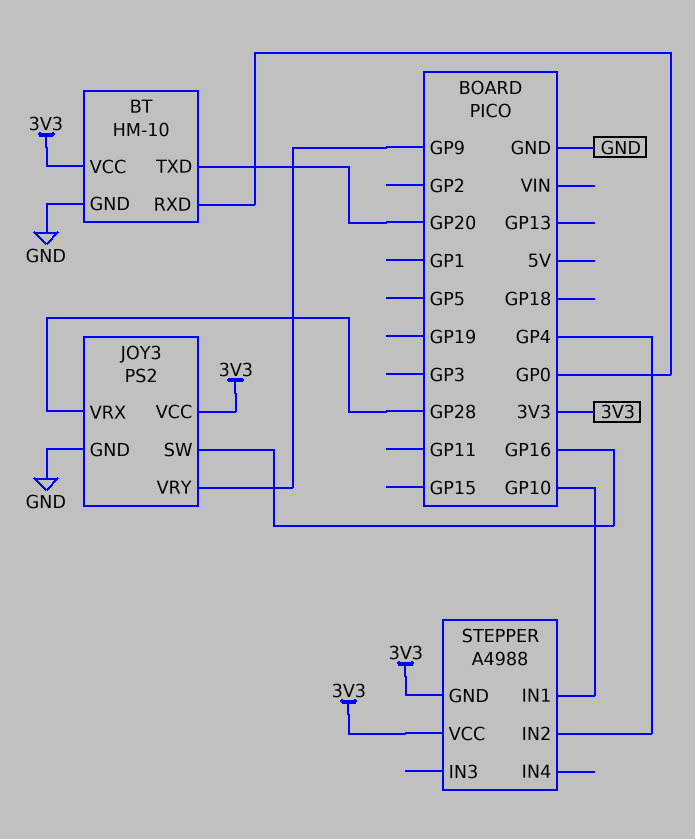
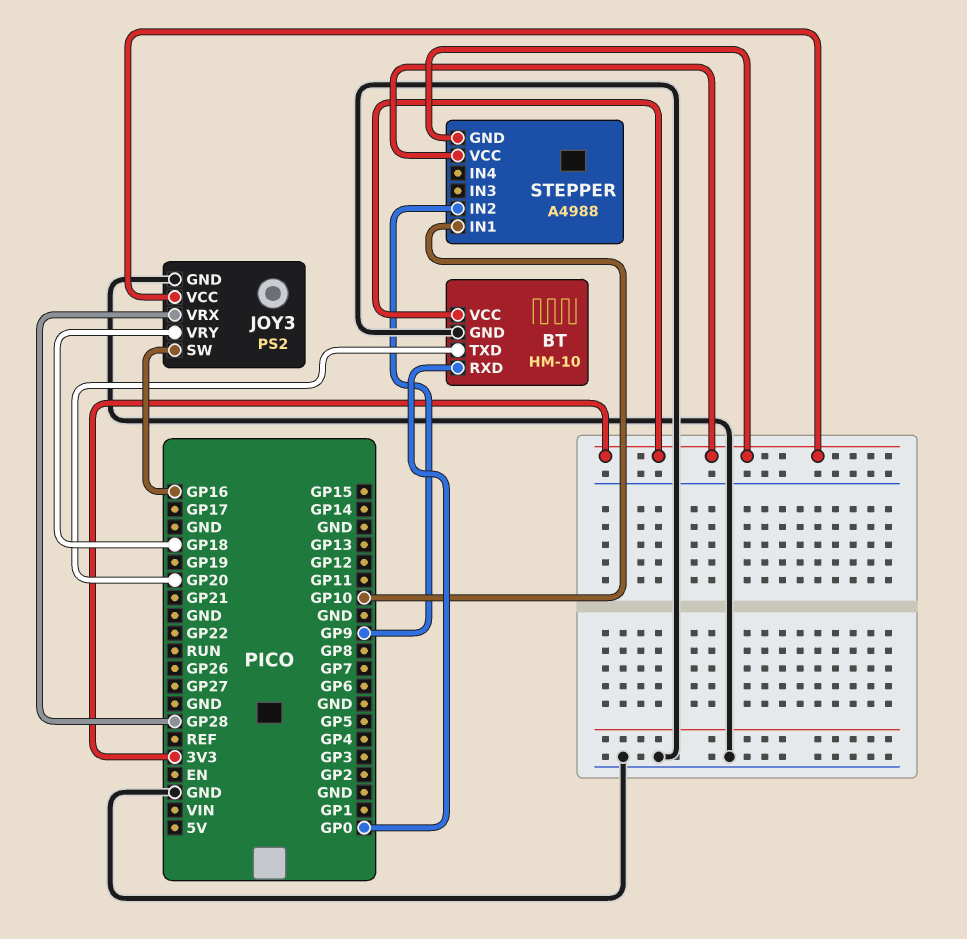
JOY3 pin VRY: GP9 -> GP18
STEPPER pin IN2: GP4 -> GP9

